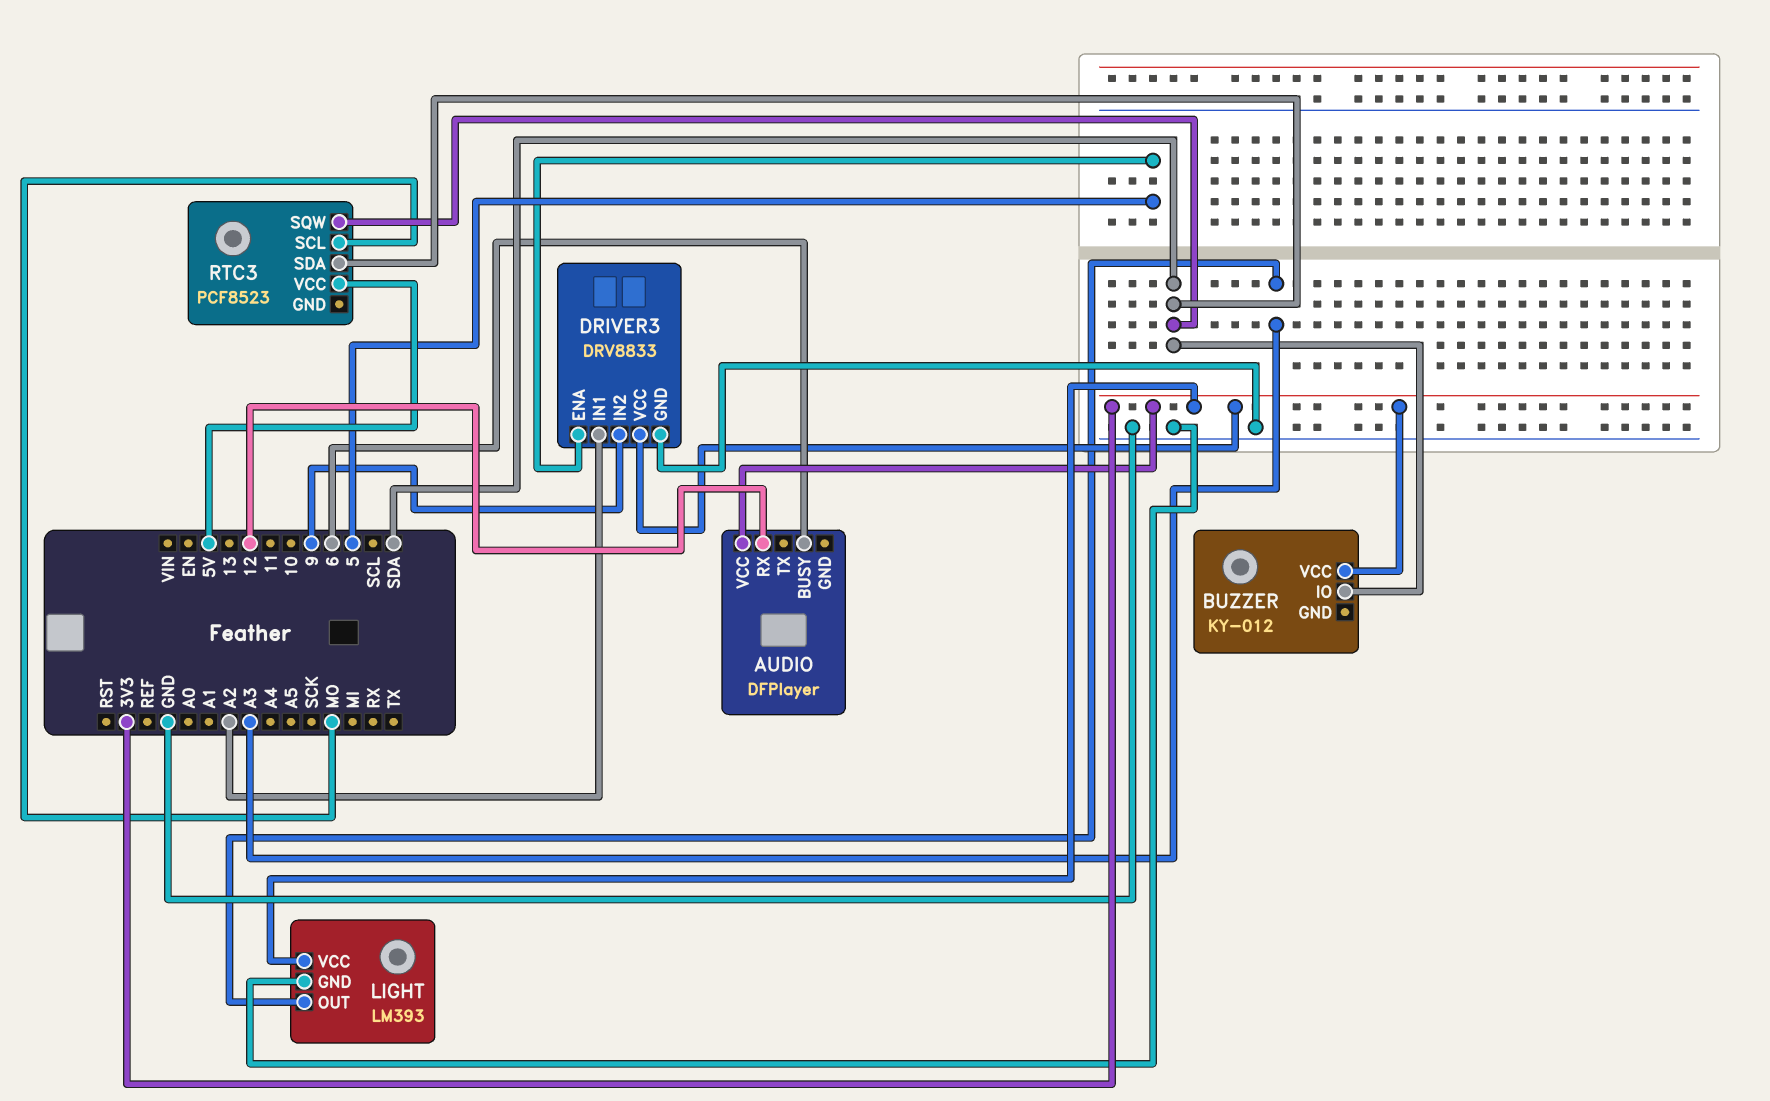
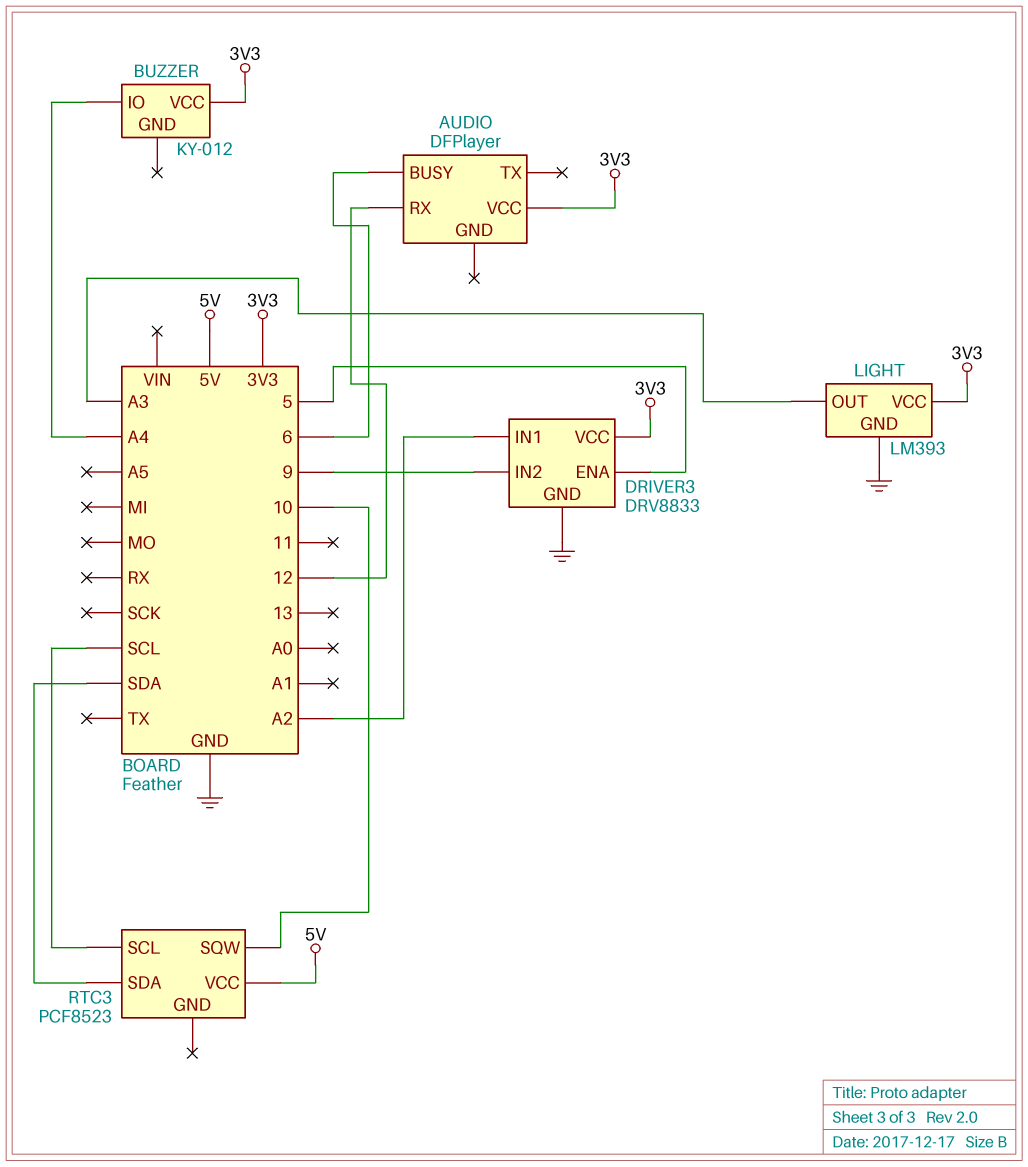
BUZZER pin IO: SDA -> A4
RTC3 pin SCL: MO -> SCL
RTC3 pin SQW: SDA -> 10

